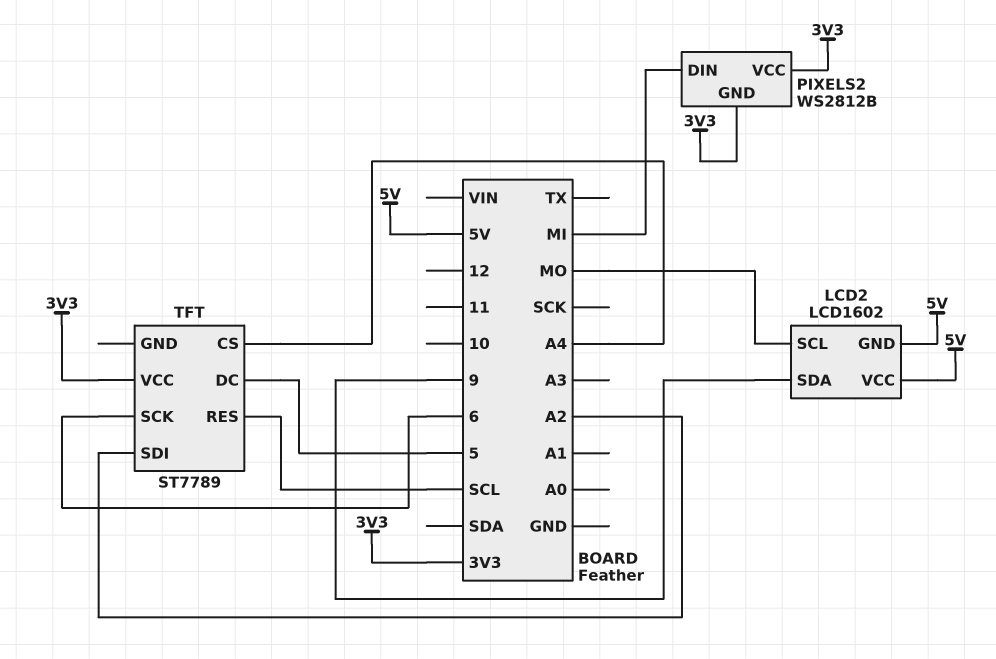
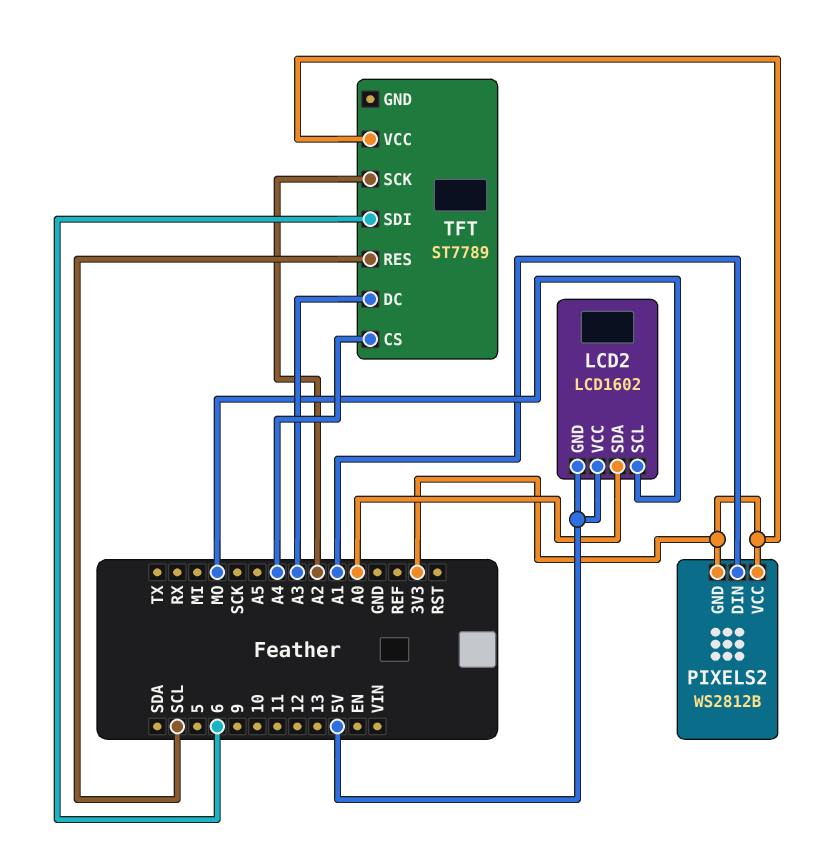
LCD2 pin SDA: 9 -> A0
PIXELS2 pin DIN: MI -> A1
TFT pin DC: 5 -> A3
TFT pin SCK: 6 -> A2
TFT pin SDI: A2 -> 6

